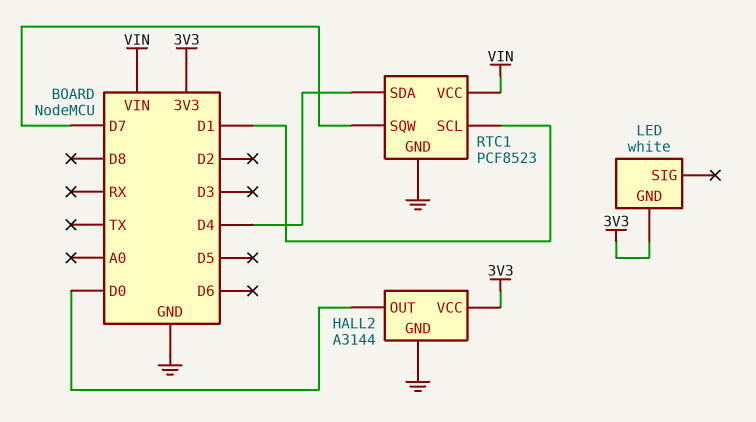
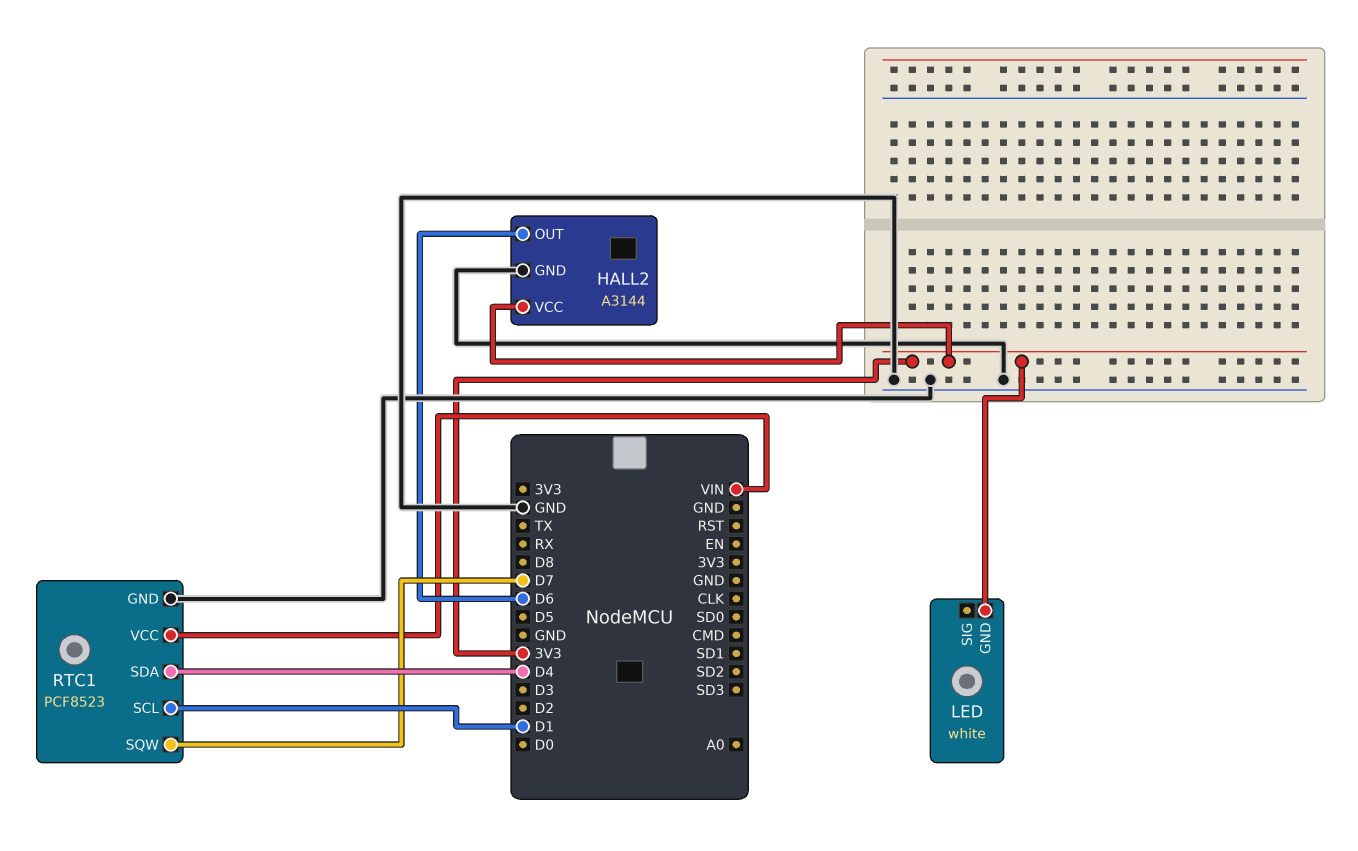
HALL2 pin OUT: D0 -> D6

